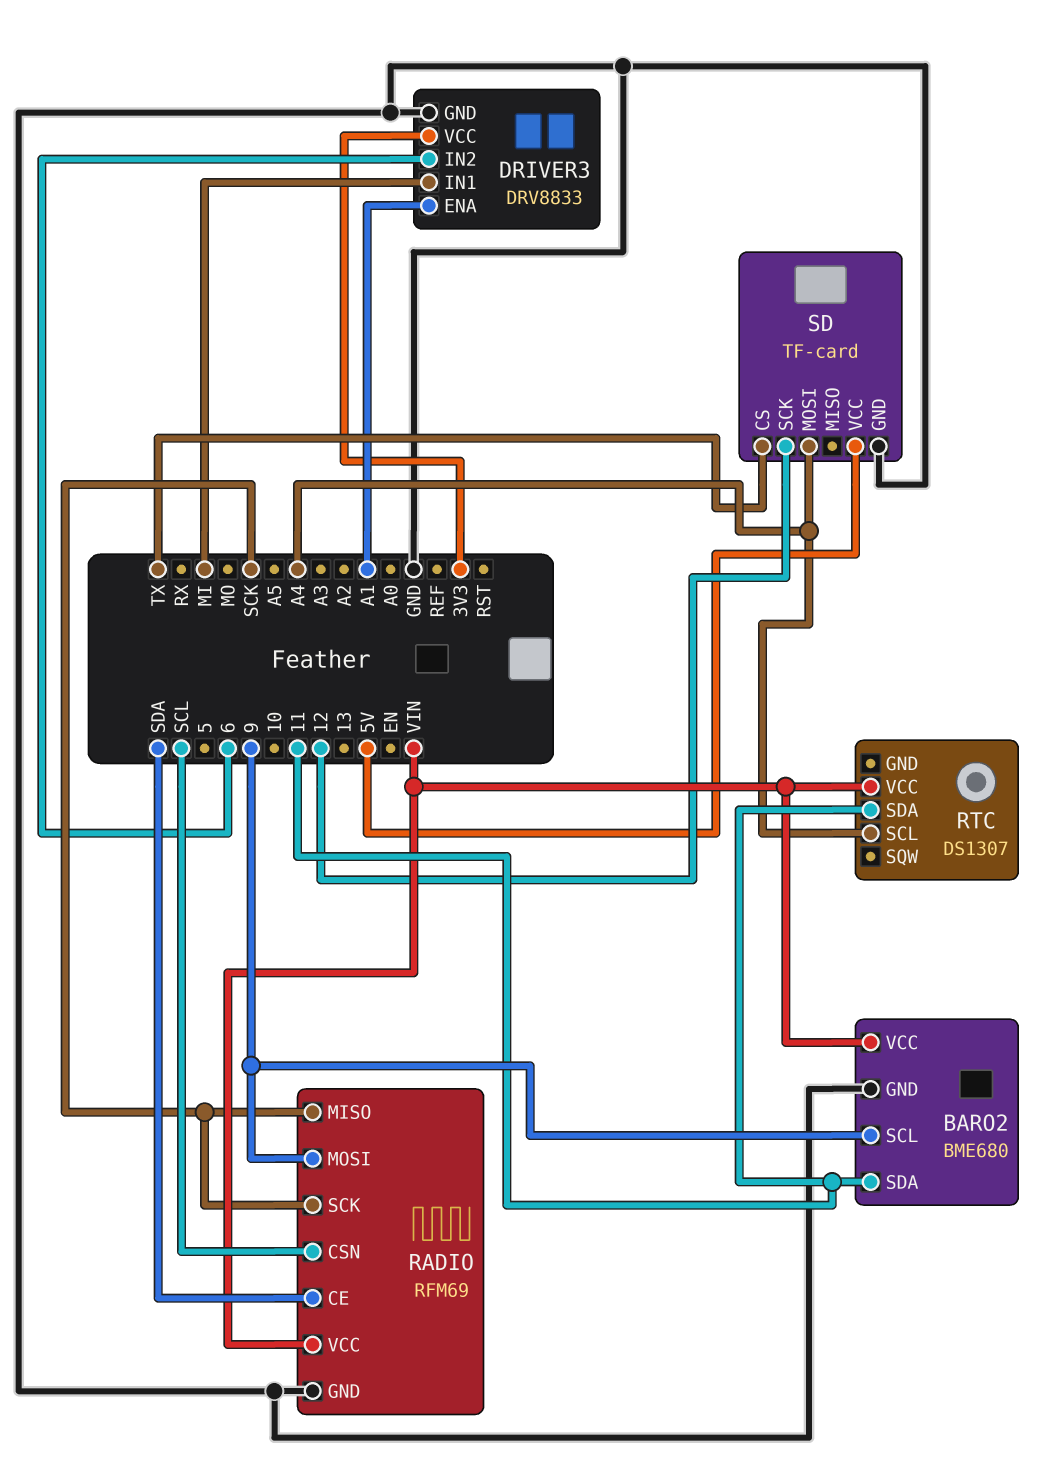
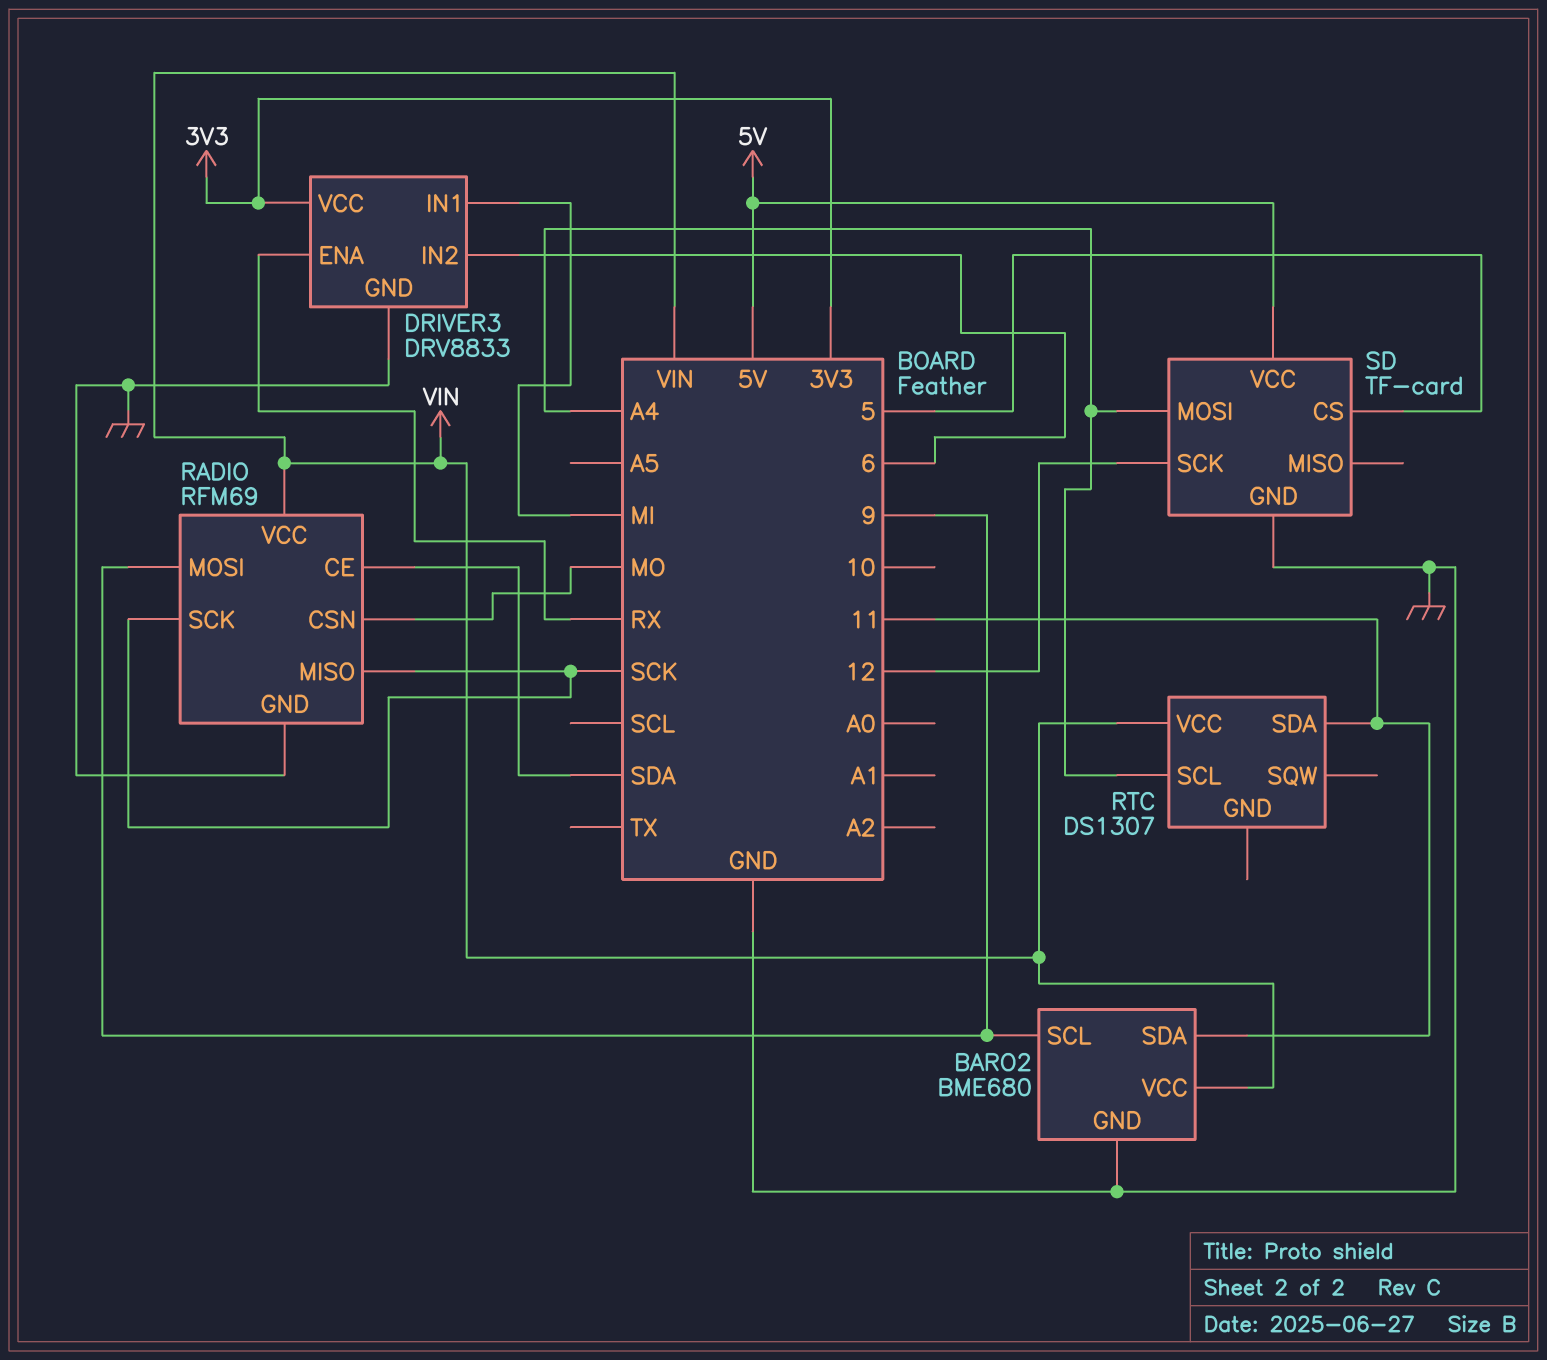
DRIVER3 pin ENA: A1 -> RX
RADIO pin CSN: SCL -> MO
SD pin CS: TX -> 5

